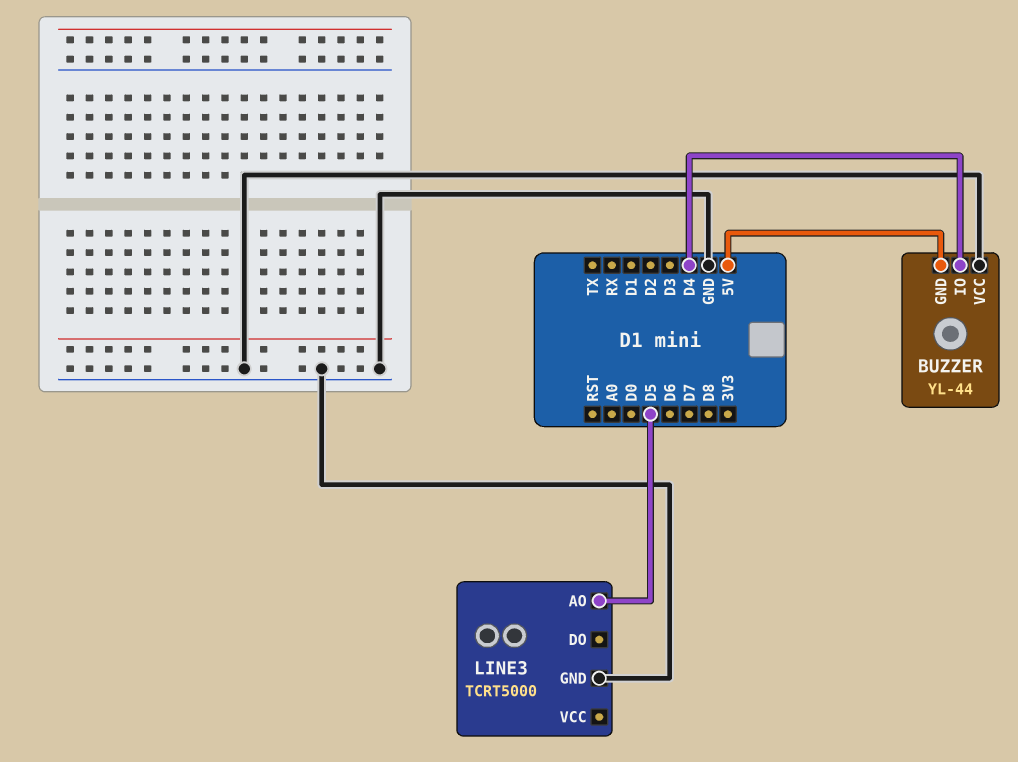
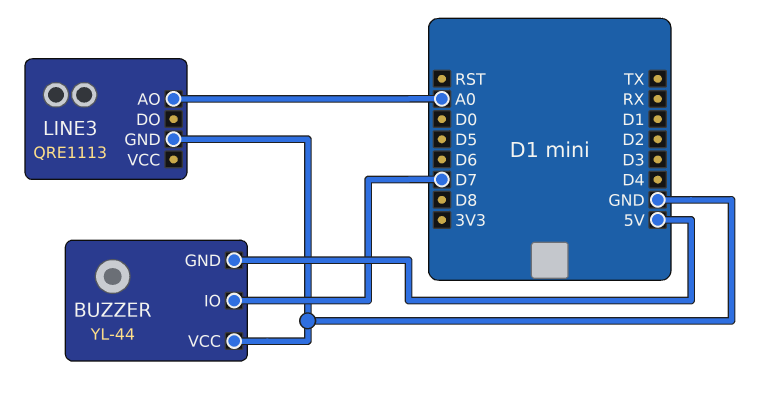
BUZZER pin IO: D4 -> D7
LINE3: TCRT5000 -> QRE1113
LINE3 pin AO: D5 -> A0

